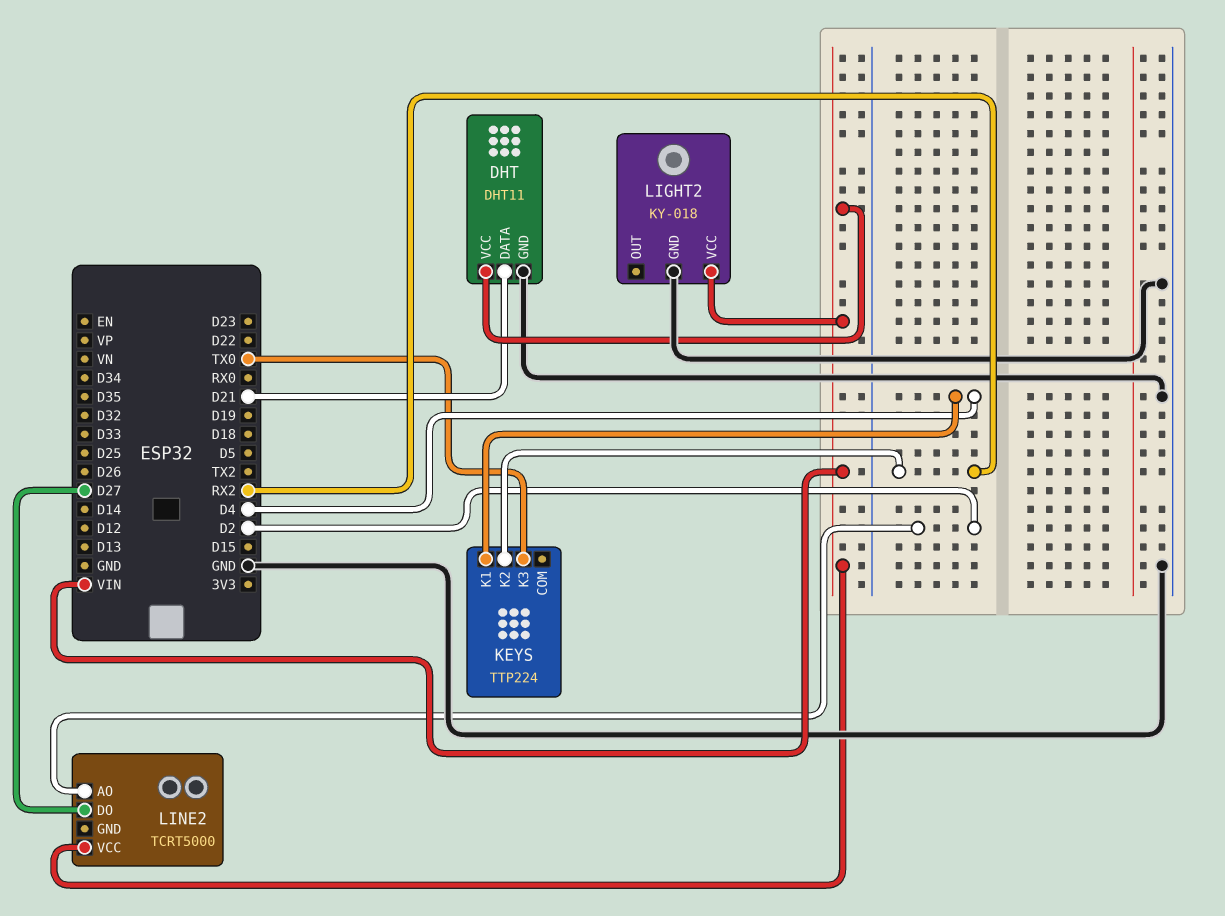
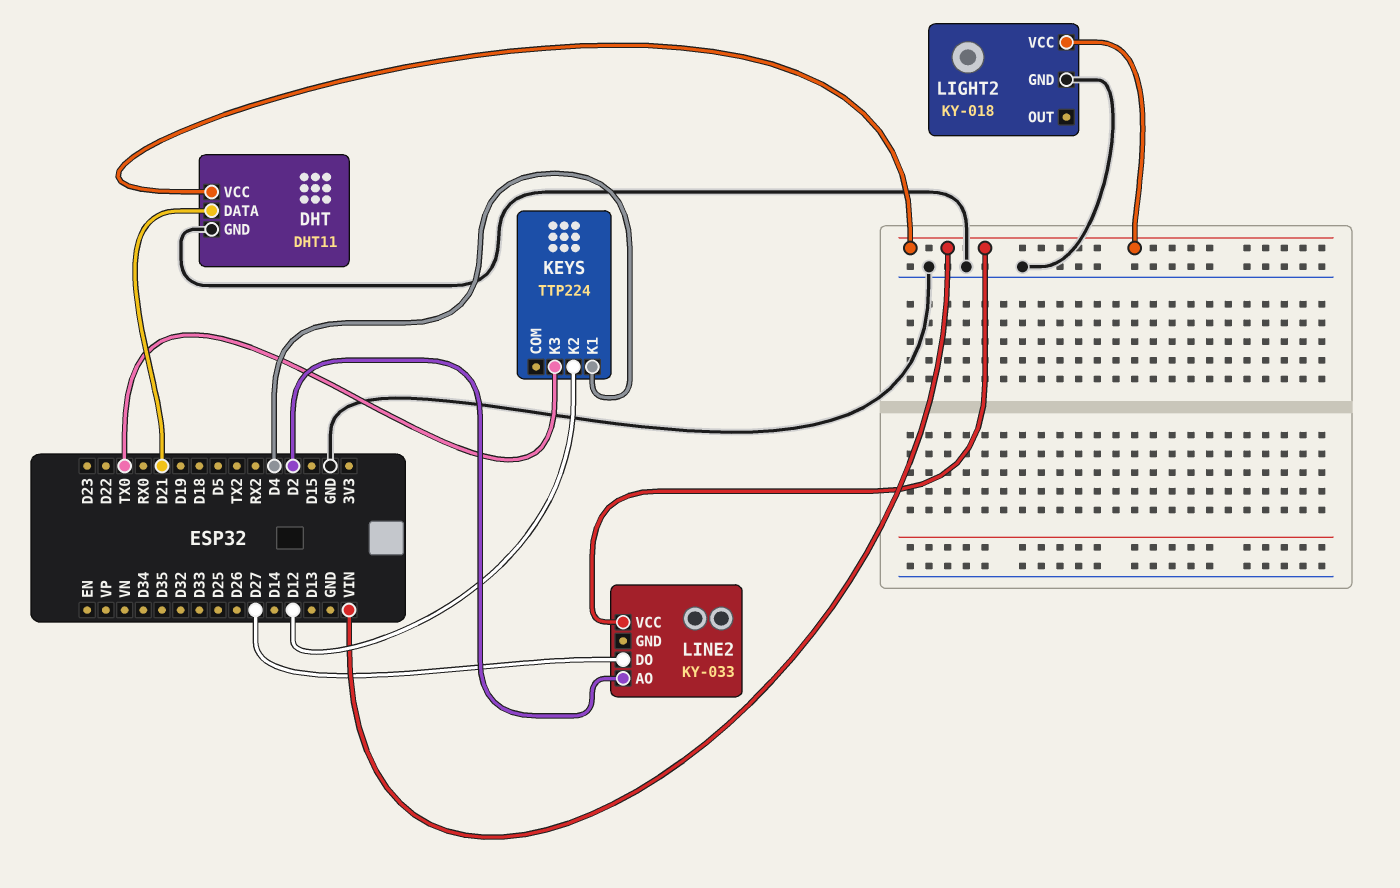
KEYS pin K2: RX2 -> D12
LINE2: TCRT5000 -> KY-033

